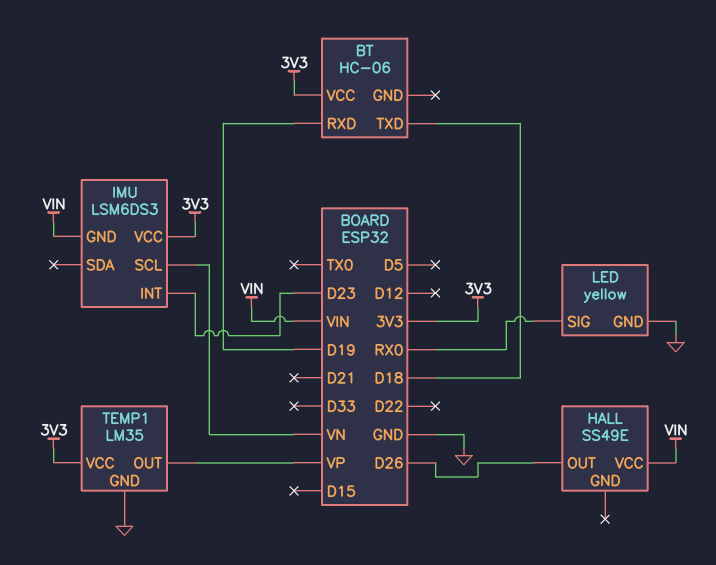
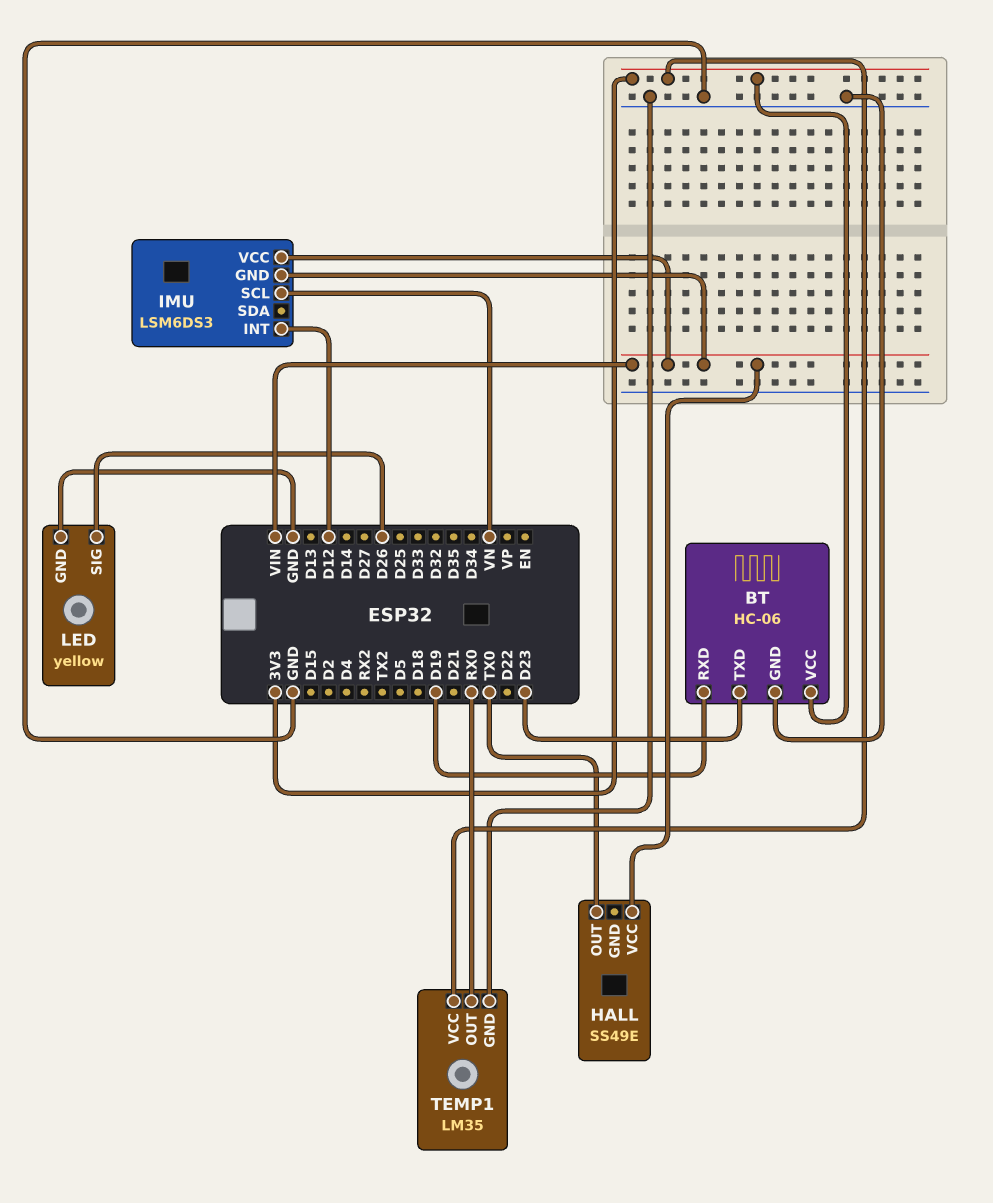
BT pin GND: none -> GND
BT pin TXD: D18 -> D23
HALL pin OUT: D26 -> TX0
IMU pin INT: D23 -> D12
IMU pin VCC: 3V3 -> VIN
LED pin SIG: RX0 -> D26
TEMP1 pin OUT: VP -> RX0

